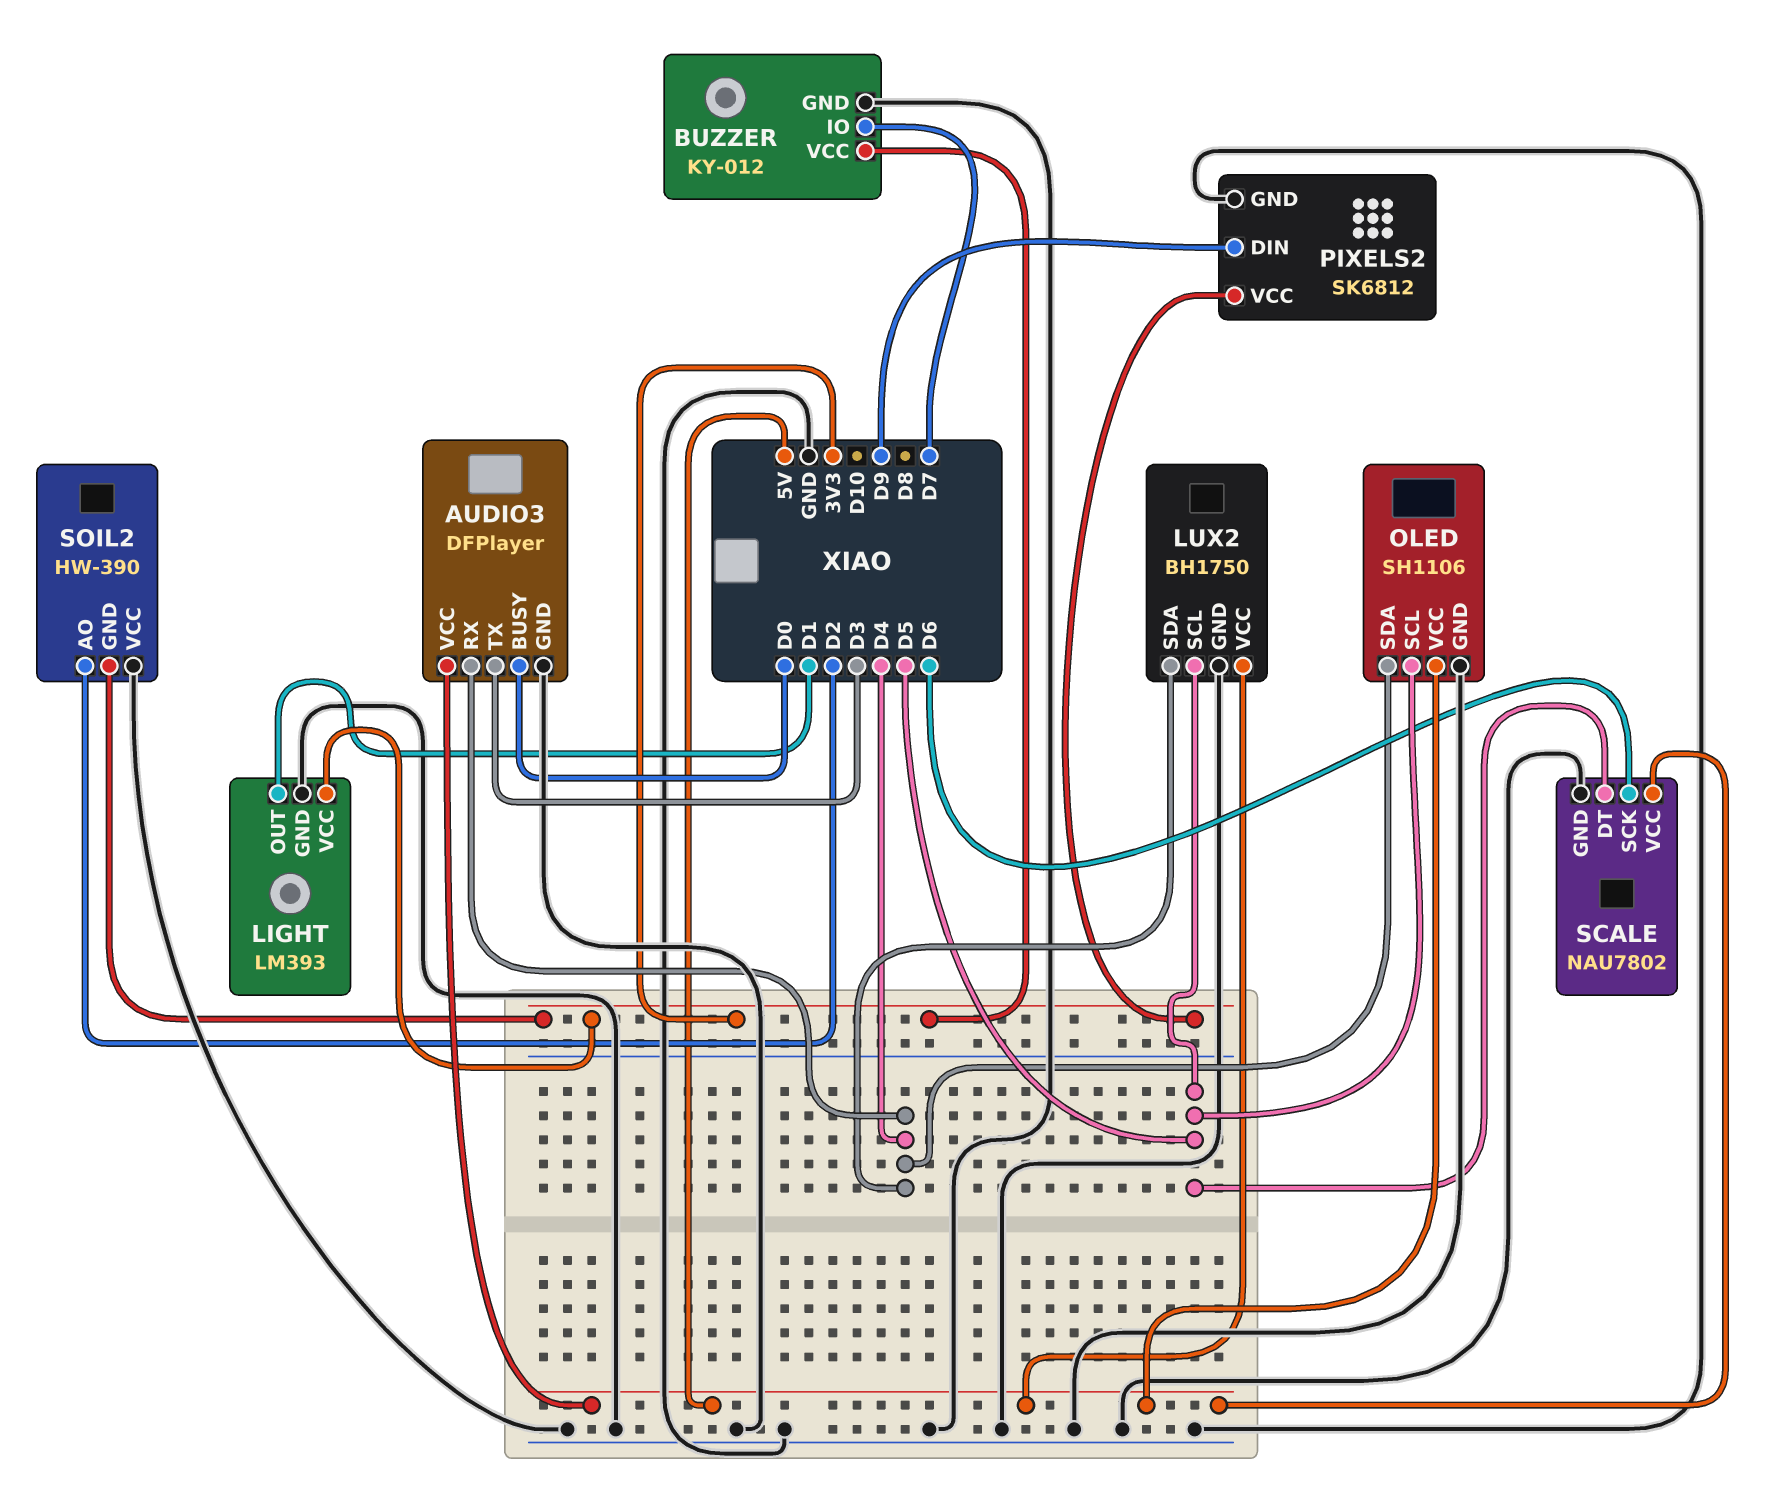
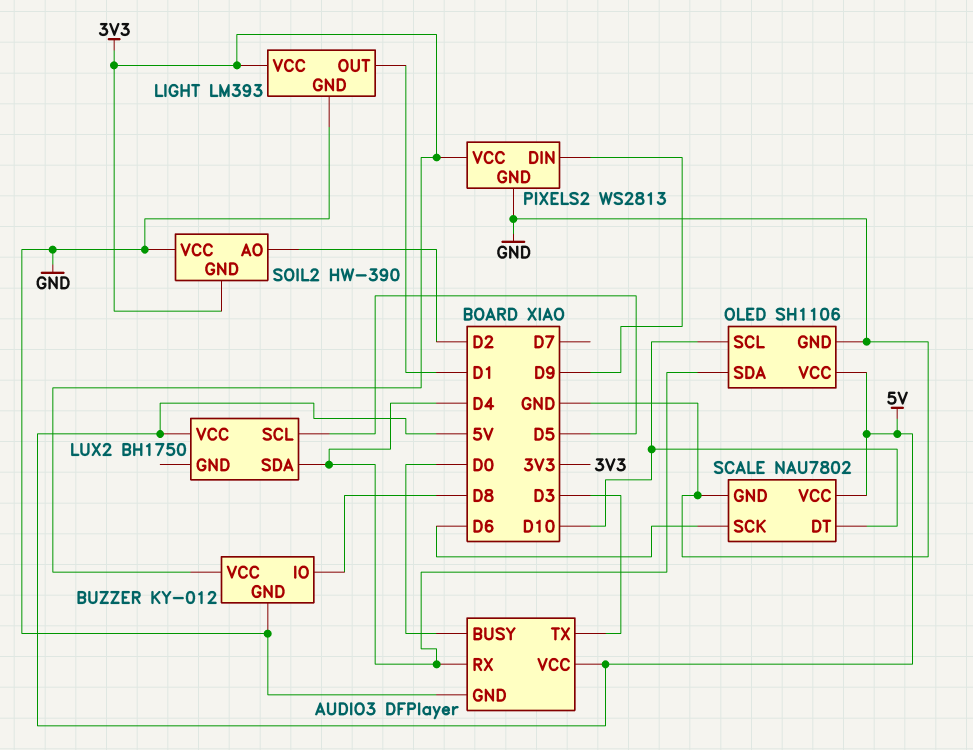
BUZZER pin IO: D7 -> D8
LUX2 pin GND: GND -> none
OLED pin SCL: D5 -> D10
PIXELS2: SK6812 -> WS2813
SCALE pin DT: D5 -> D10

